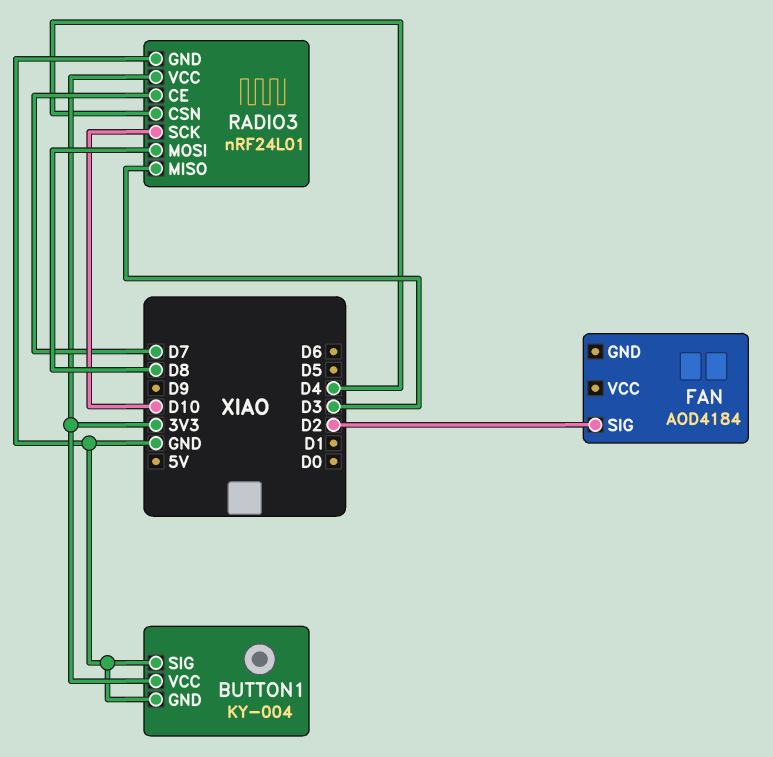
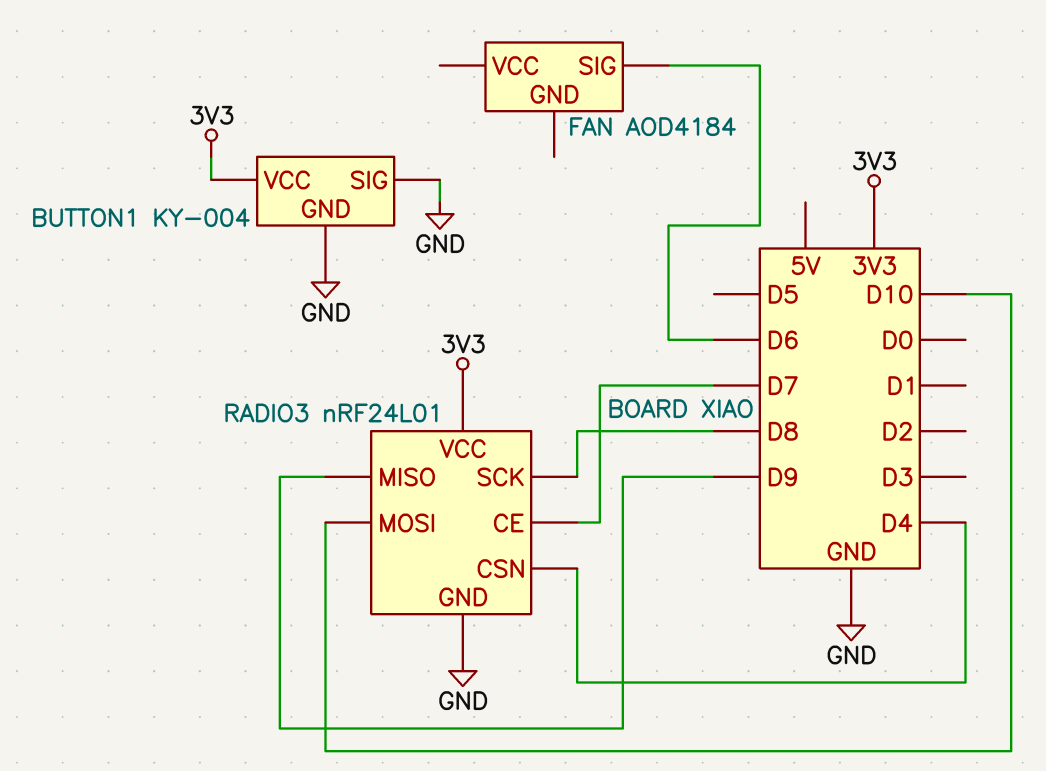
FAN pin SIG: D2 -> D6
RADIO3 pin MISO: D3 -> D9
RADIO3 pin MOSI: D8 -> D10
RADIO3 pin SCK: D10 -> D8

